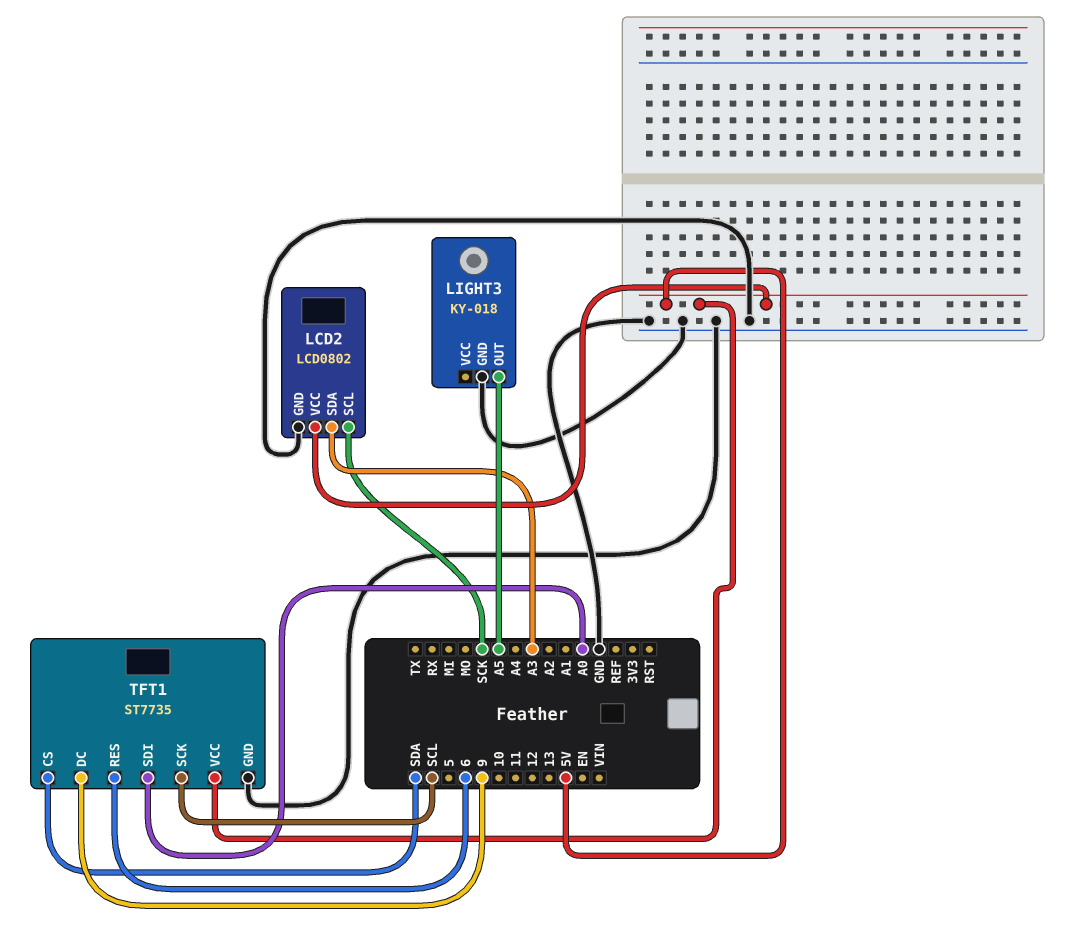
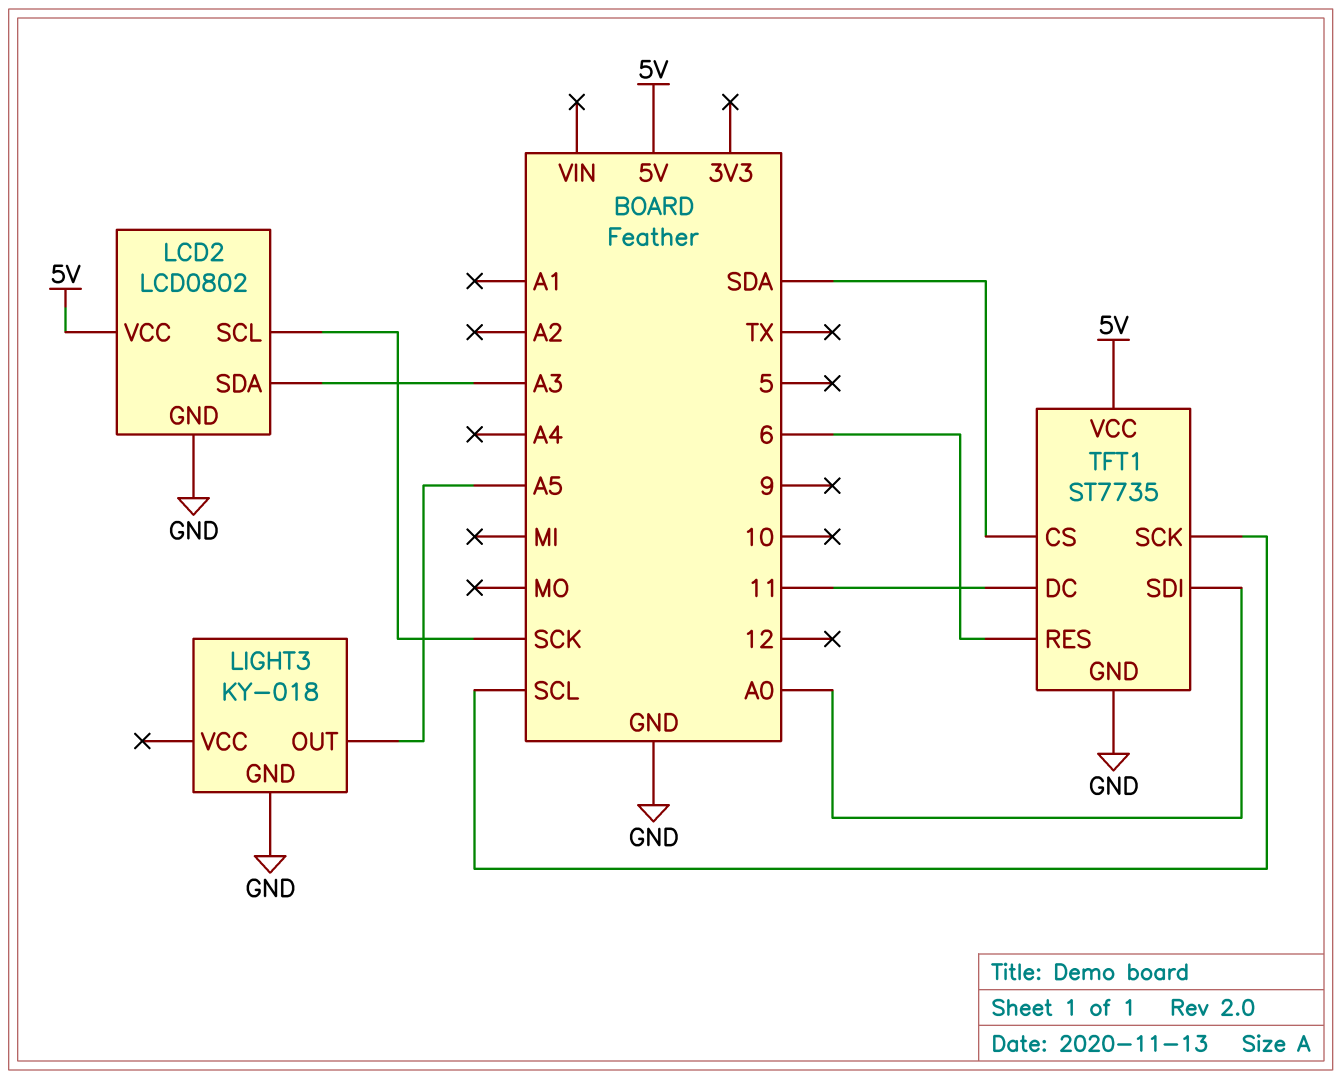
TFT1 pin DC: 9 -> 11

